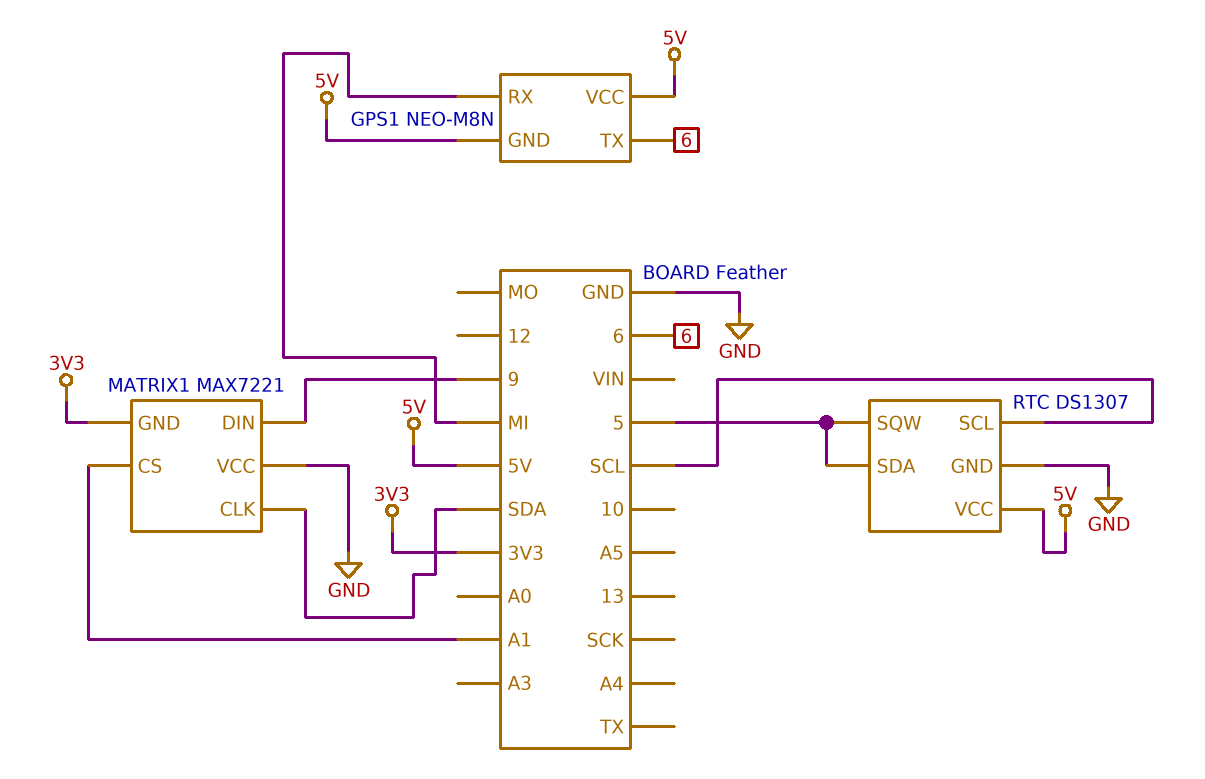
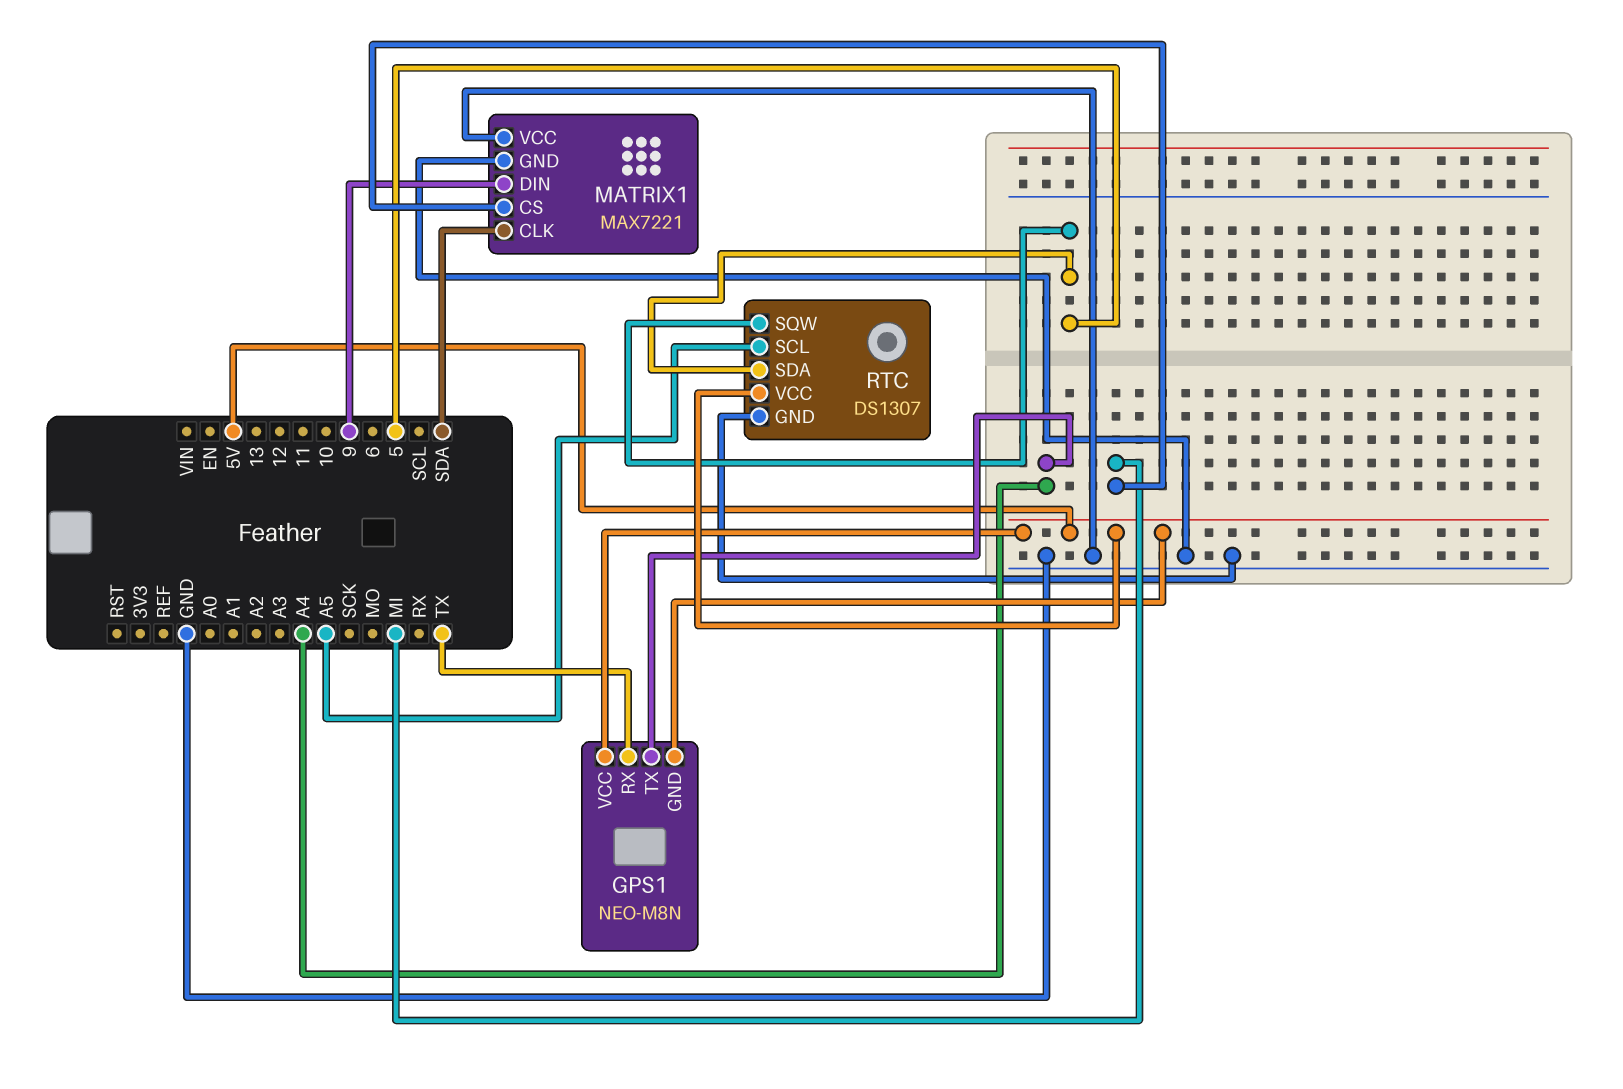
GPS1 pin RX: MI -> TX
GPS1 pin TX: 6 -> A4
MATRIX1 pin CS: A1 -> MI
MATRIX1 pin GND: 3V3 -> GND
RTC pin SCL: SCL -> A5

